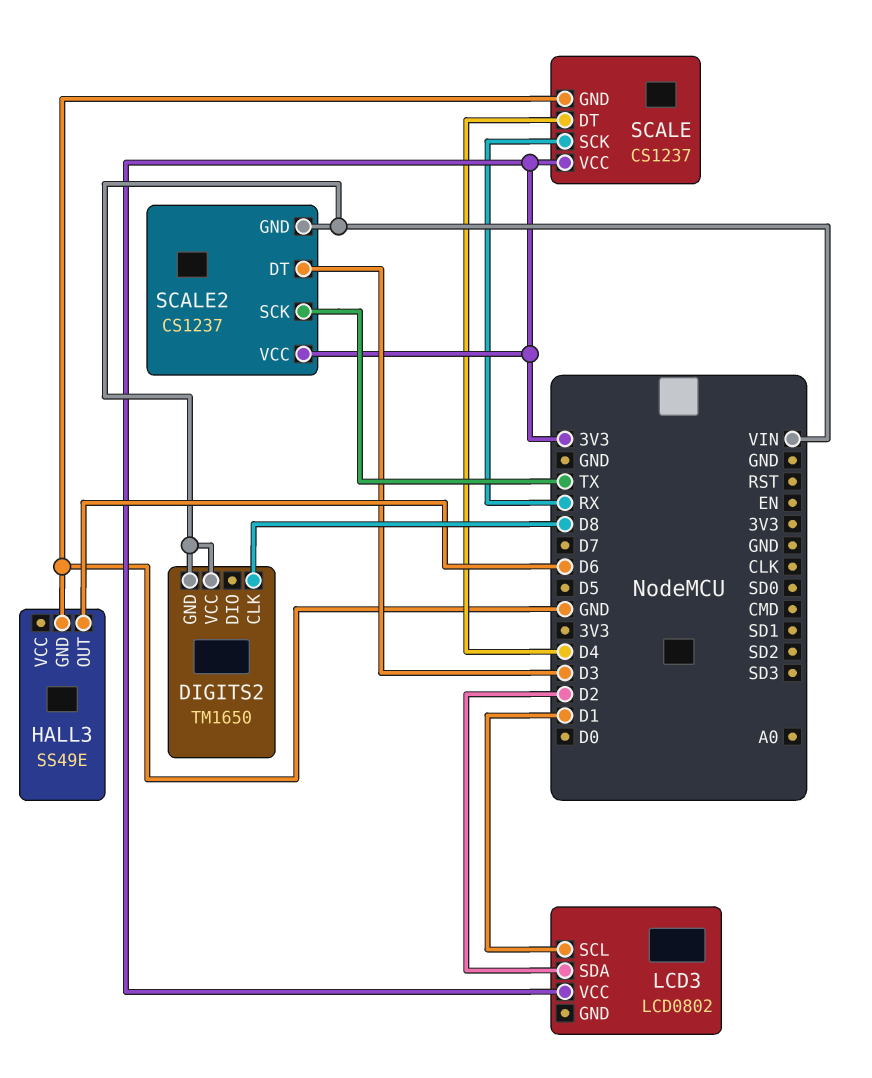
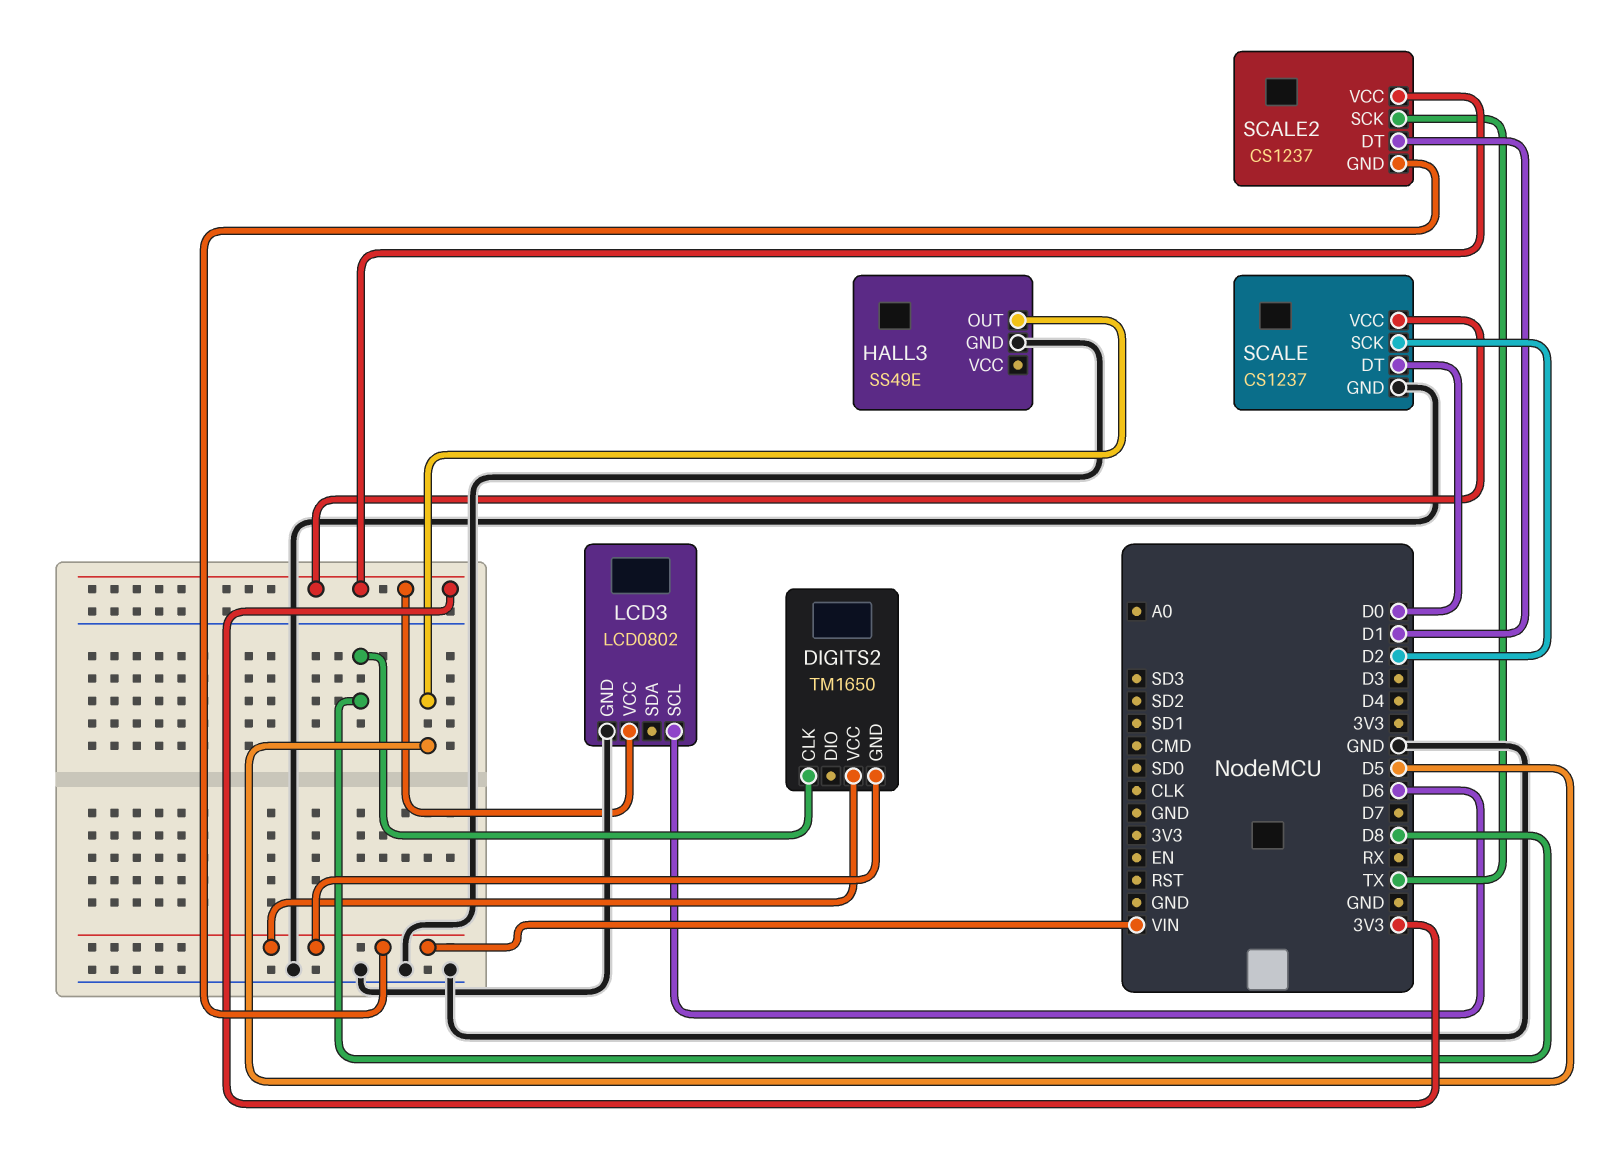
HALL3 pin OUT: D6 -> D5
LCD3 pin GND: none -> GND
LCD3 pin SCL: D1 -> D6
LCD3 pin SDA: D2 -> none
SCALE pin DT: D4 -> D0
SCALE pin SCK: RX -> D2
SCALE2 pin DT: D3 -> D1

